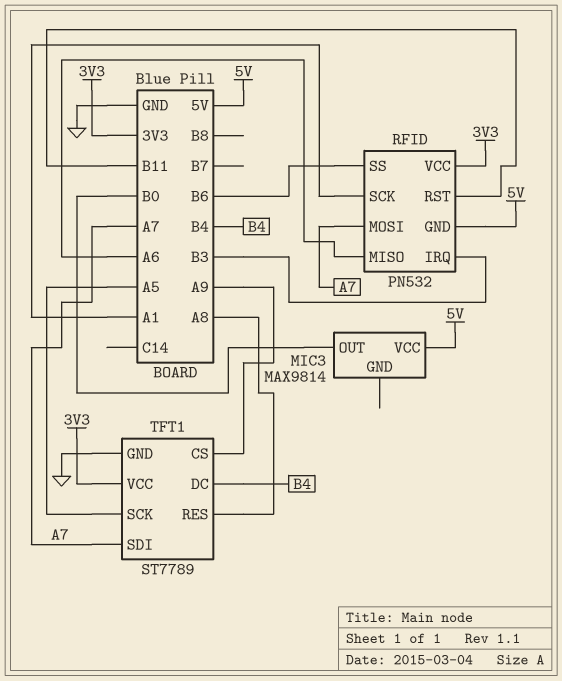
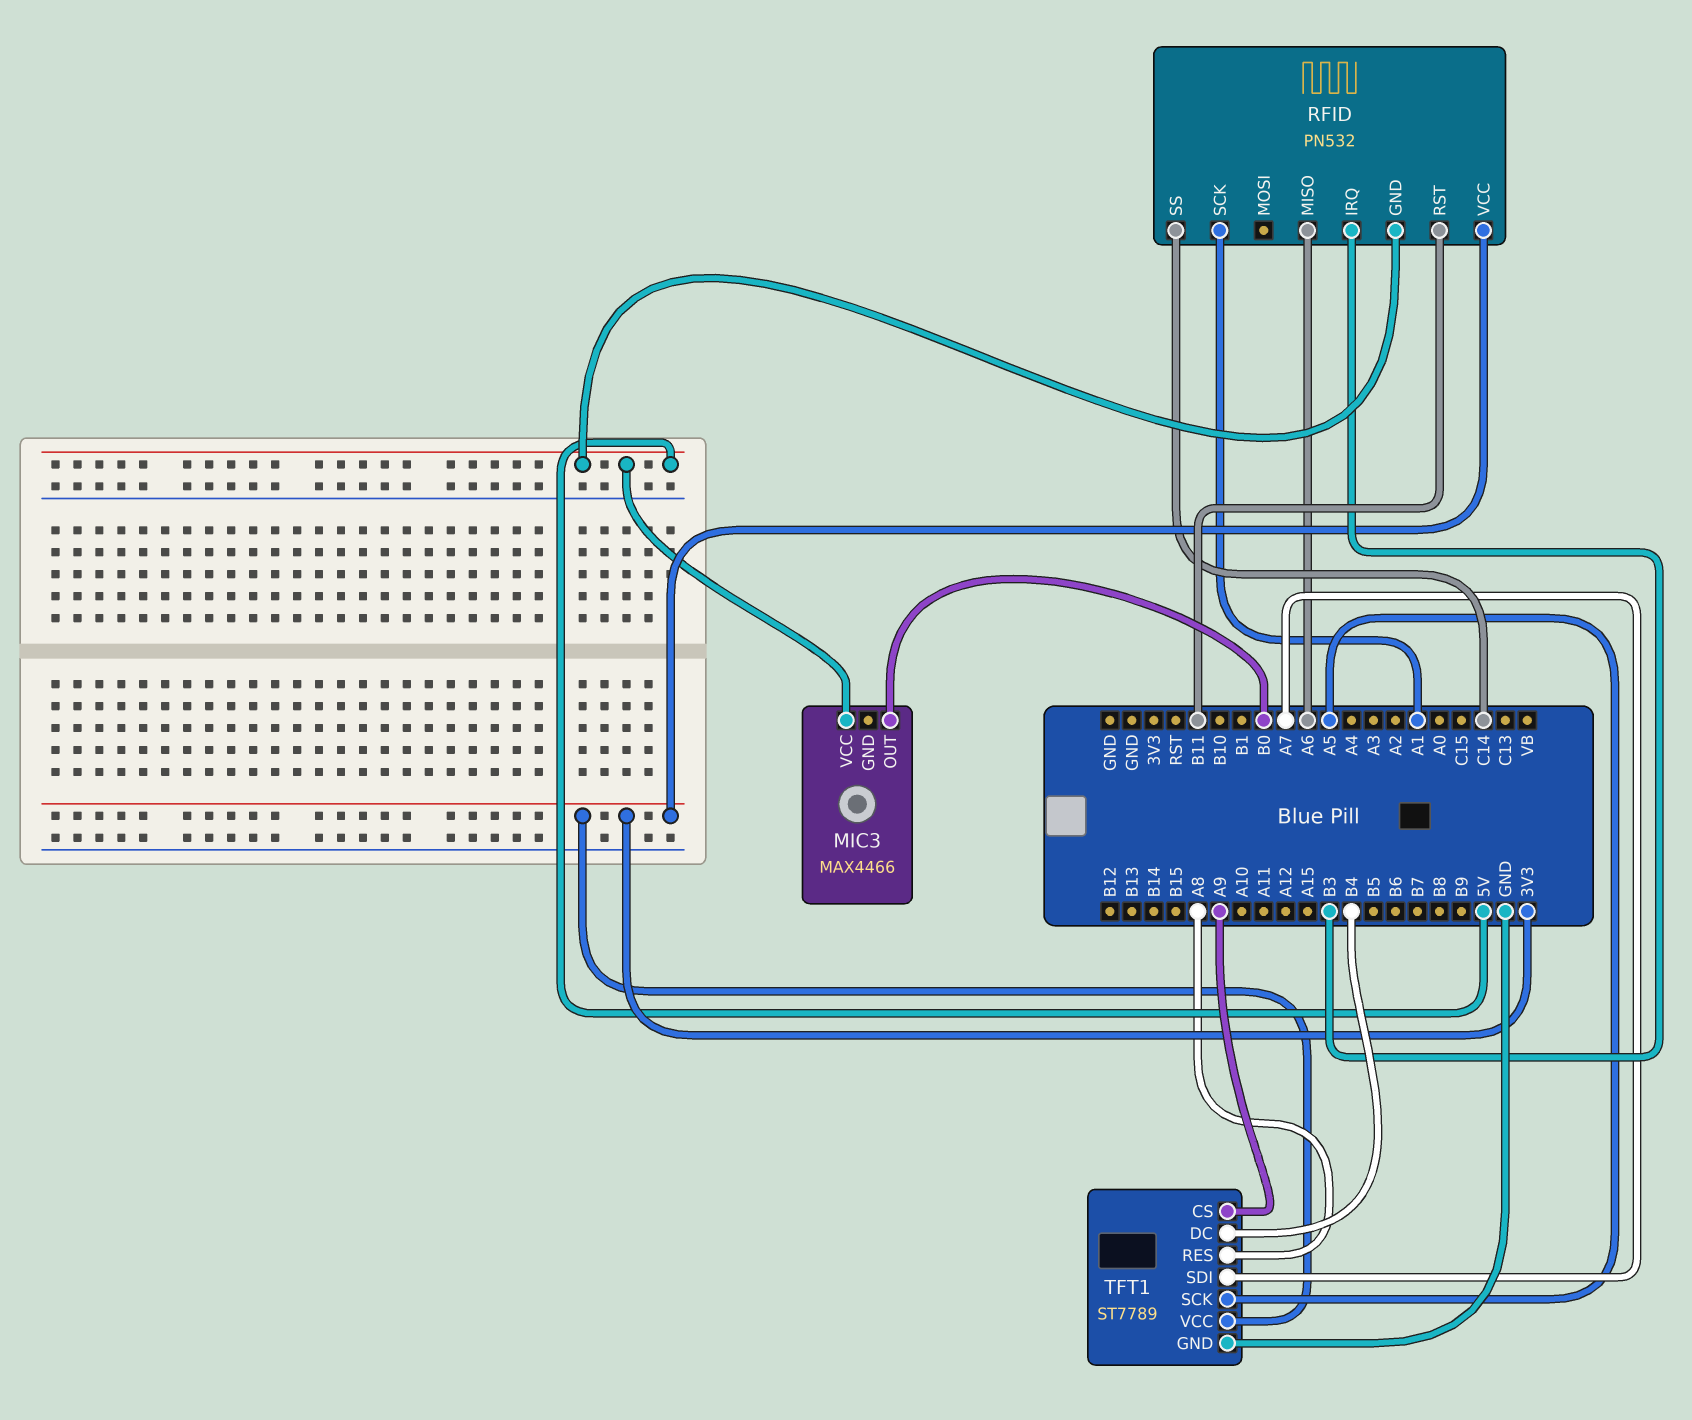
MIC3: MAX9814 -> MAX4466
RFID pin MOSI: A7 -> none
RFID pin SS: B6 -> C14

